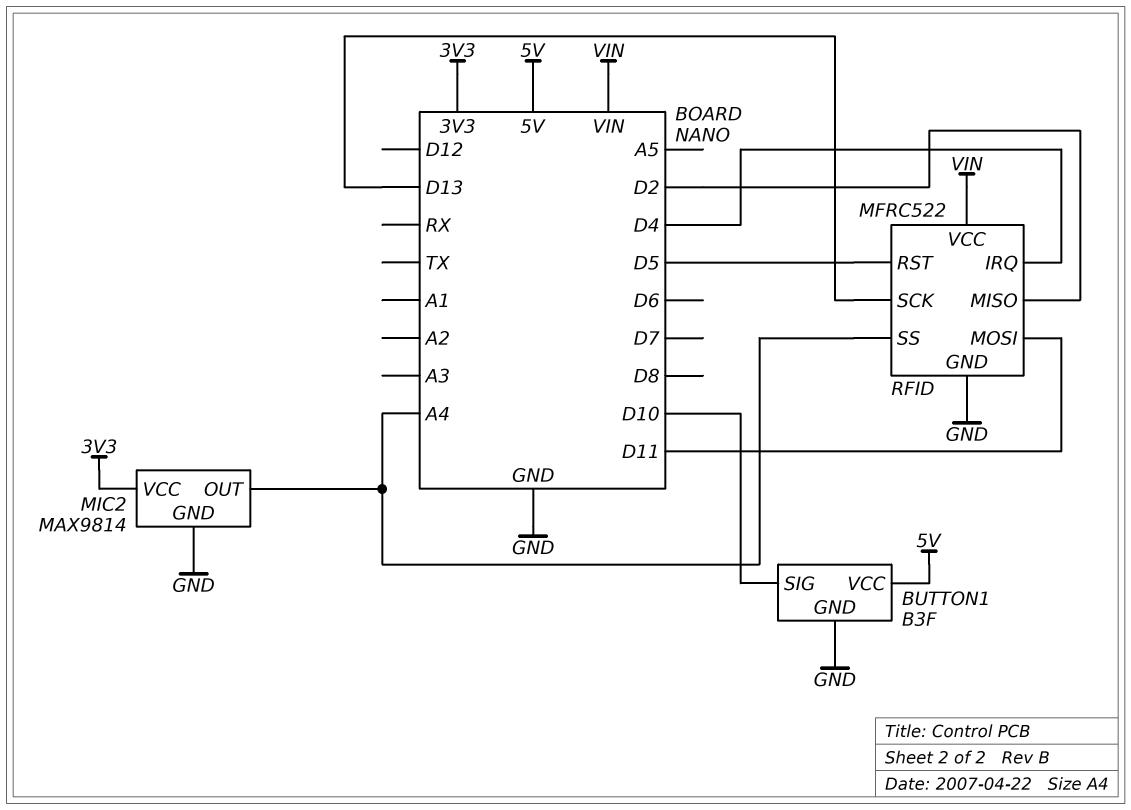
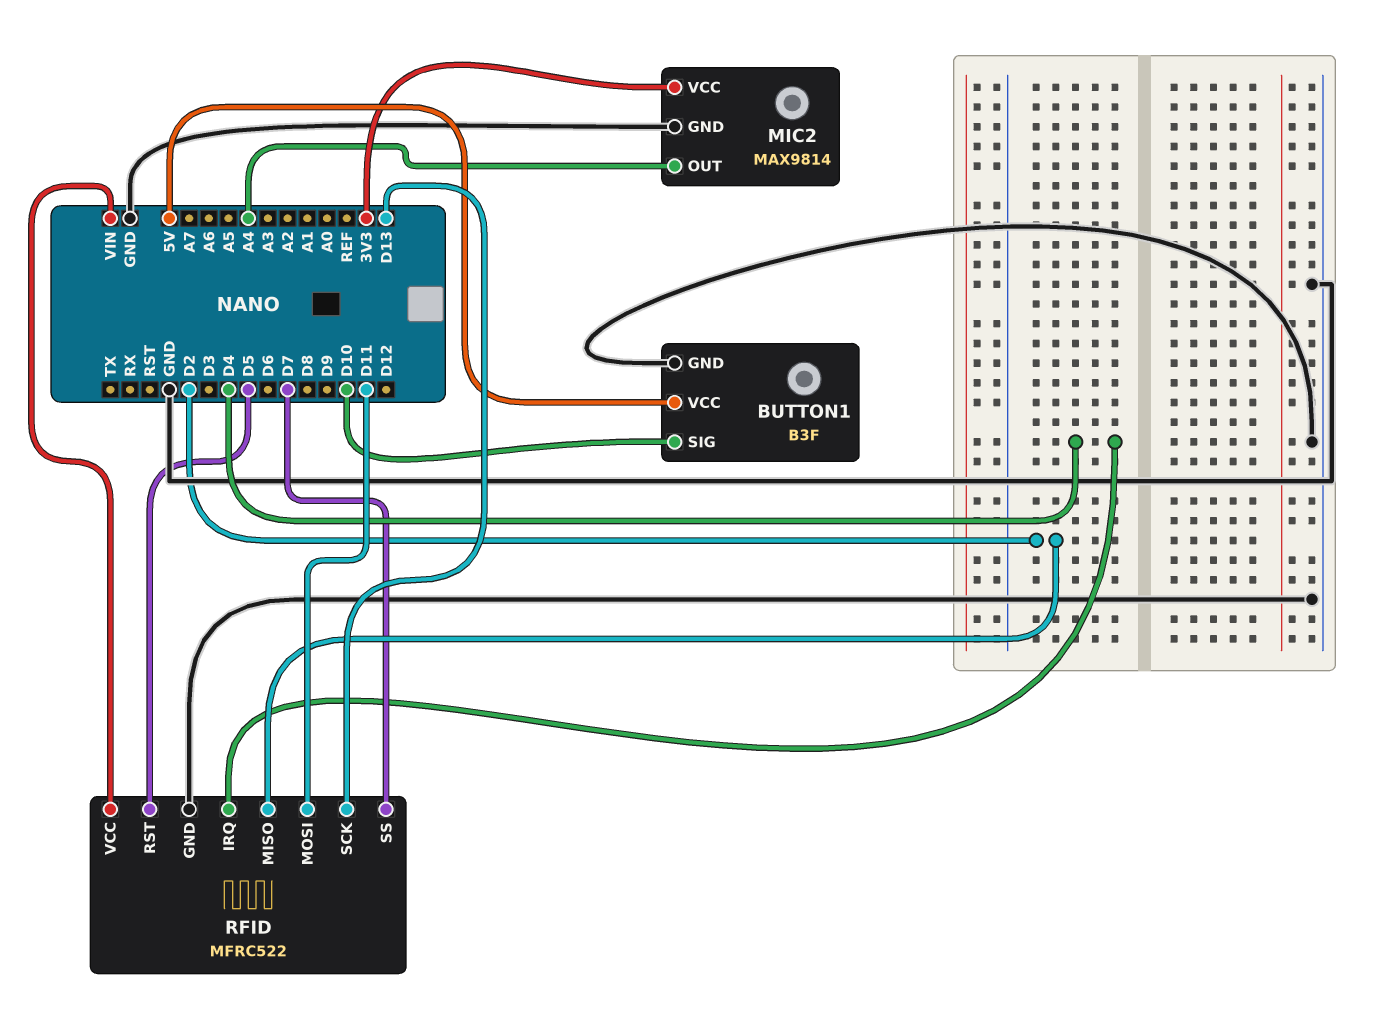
RFID pin SS: A4 -> D7

